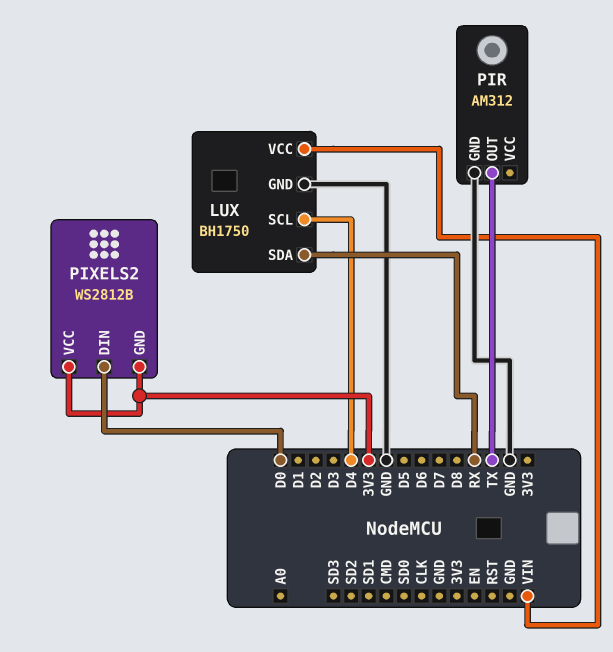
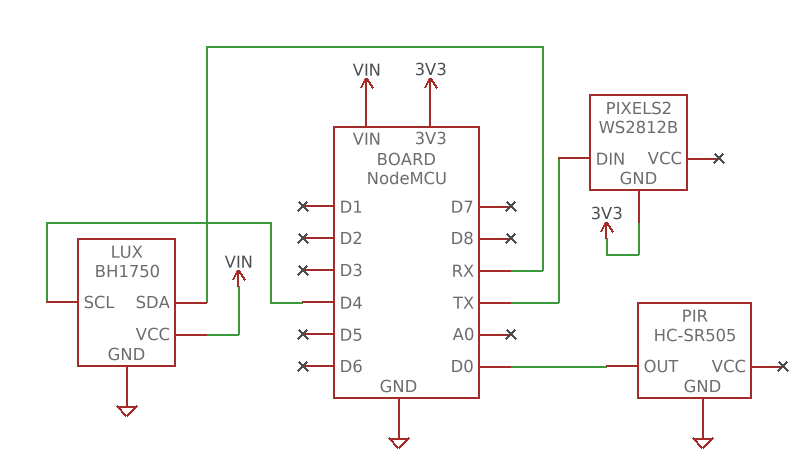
PIR: AM312 -> HC-SR505
PIR pin OUT: TX -> D0
PIXELS2 pin DIN: D0 -> TX
PIXELS2 pin VCC: 3V3 -> none

